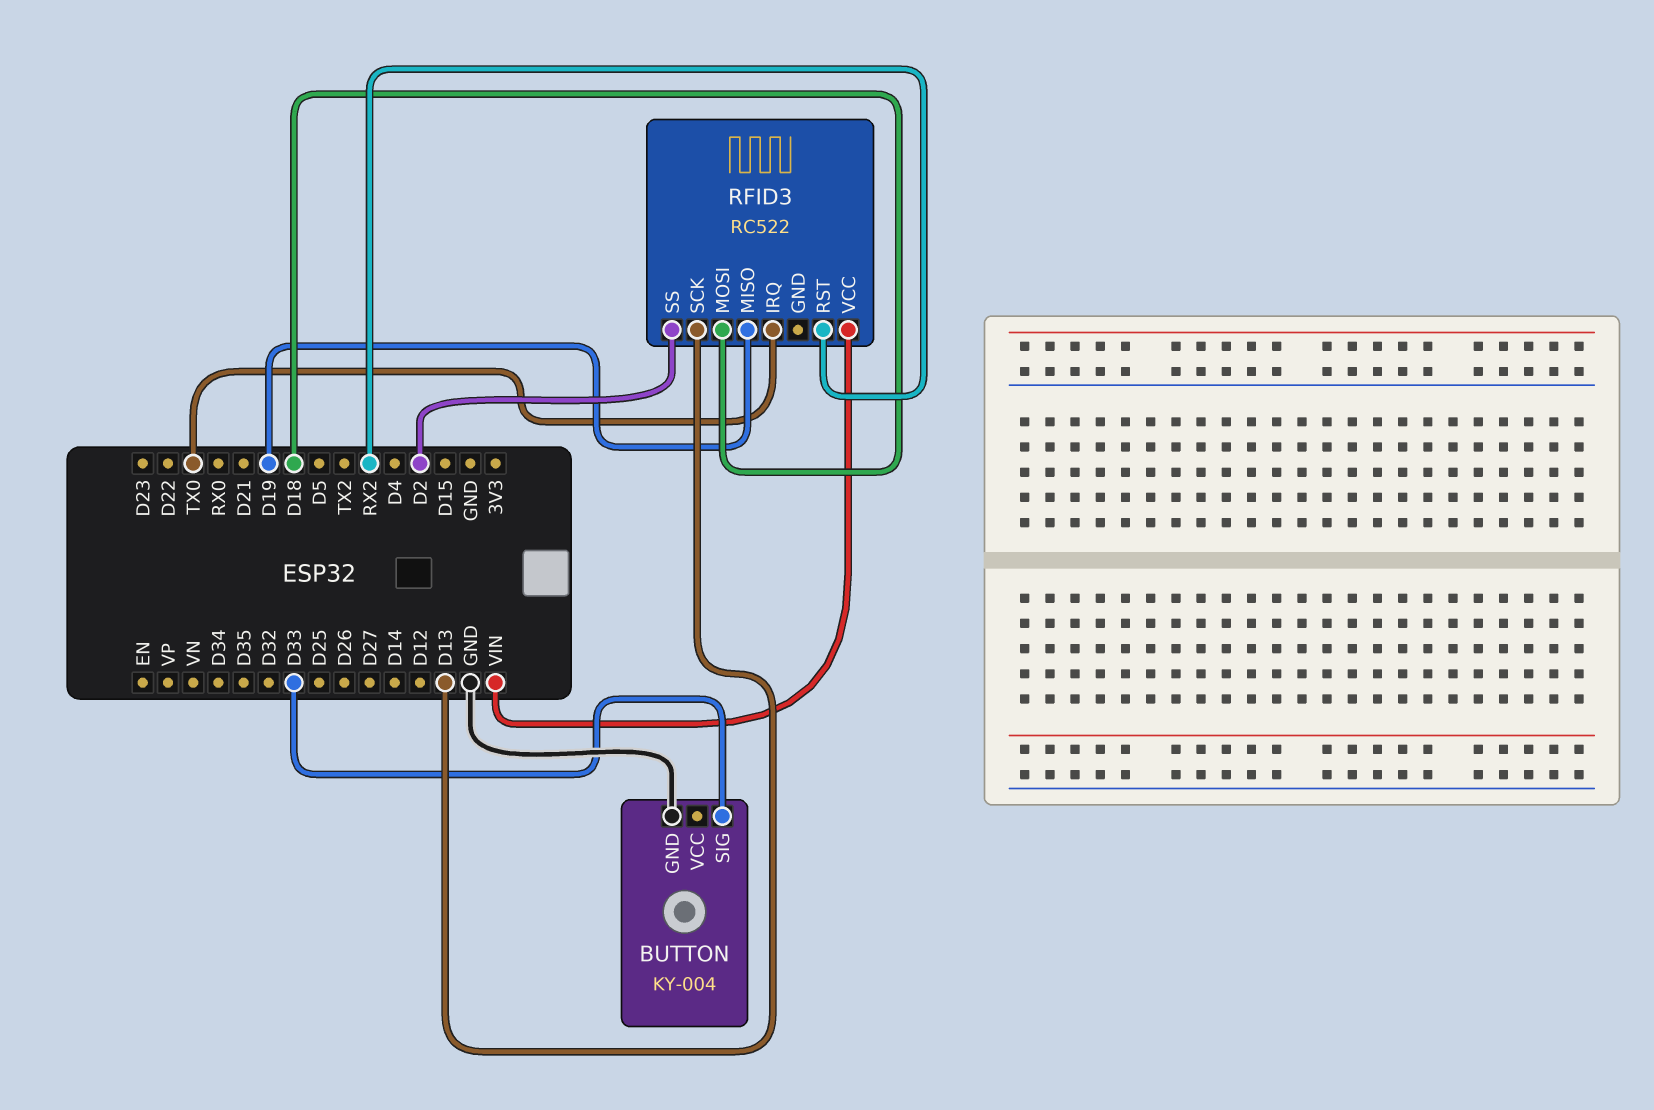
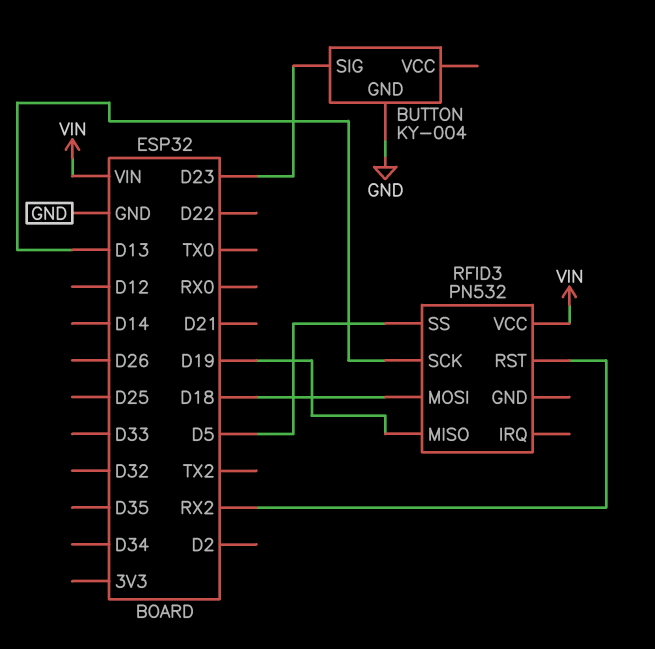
BUTTON pin SIG: D33 -> D23
RFID3: RC522 -> PN532
RFID3 pin IRQ: TX0 -> none
RFID3 pin SS: D2 -> D5

